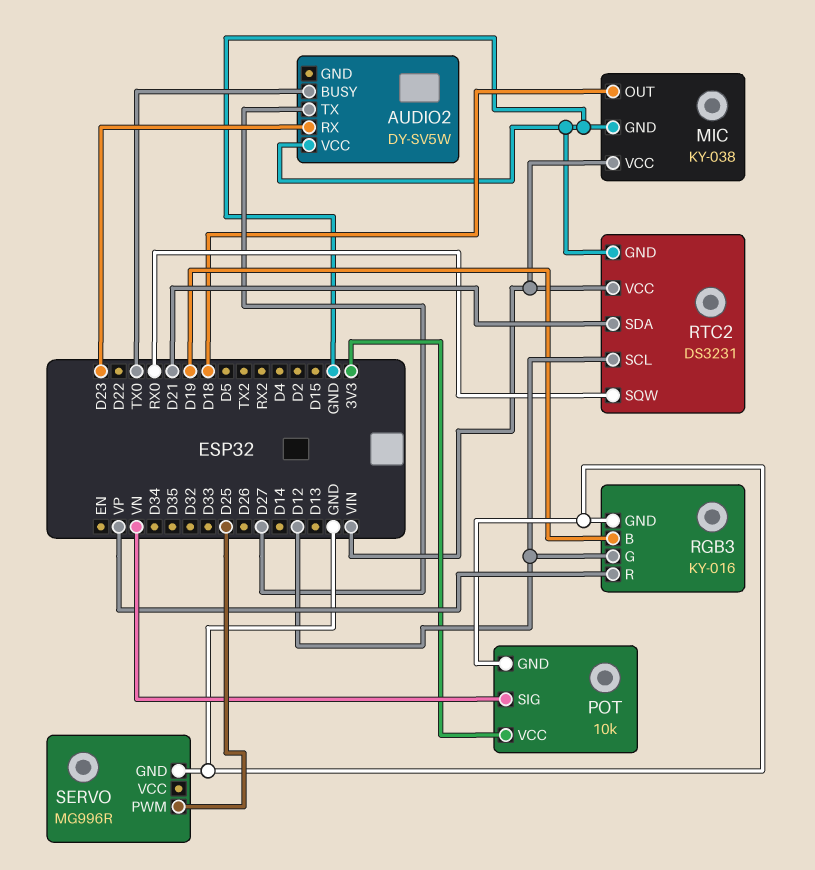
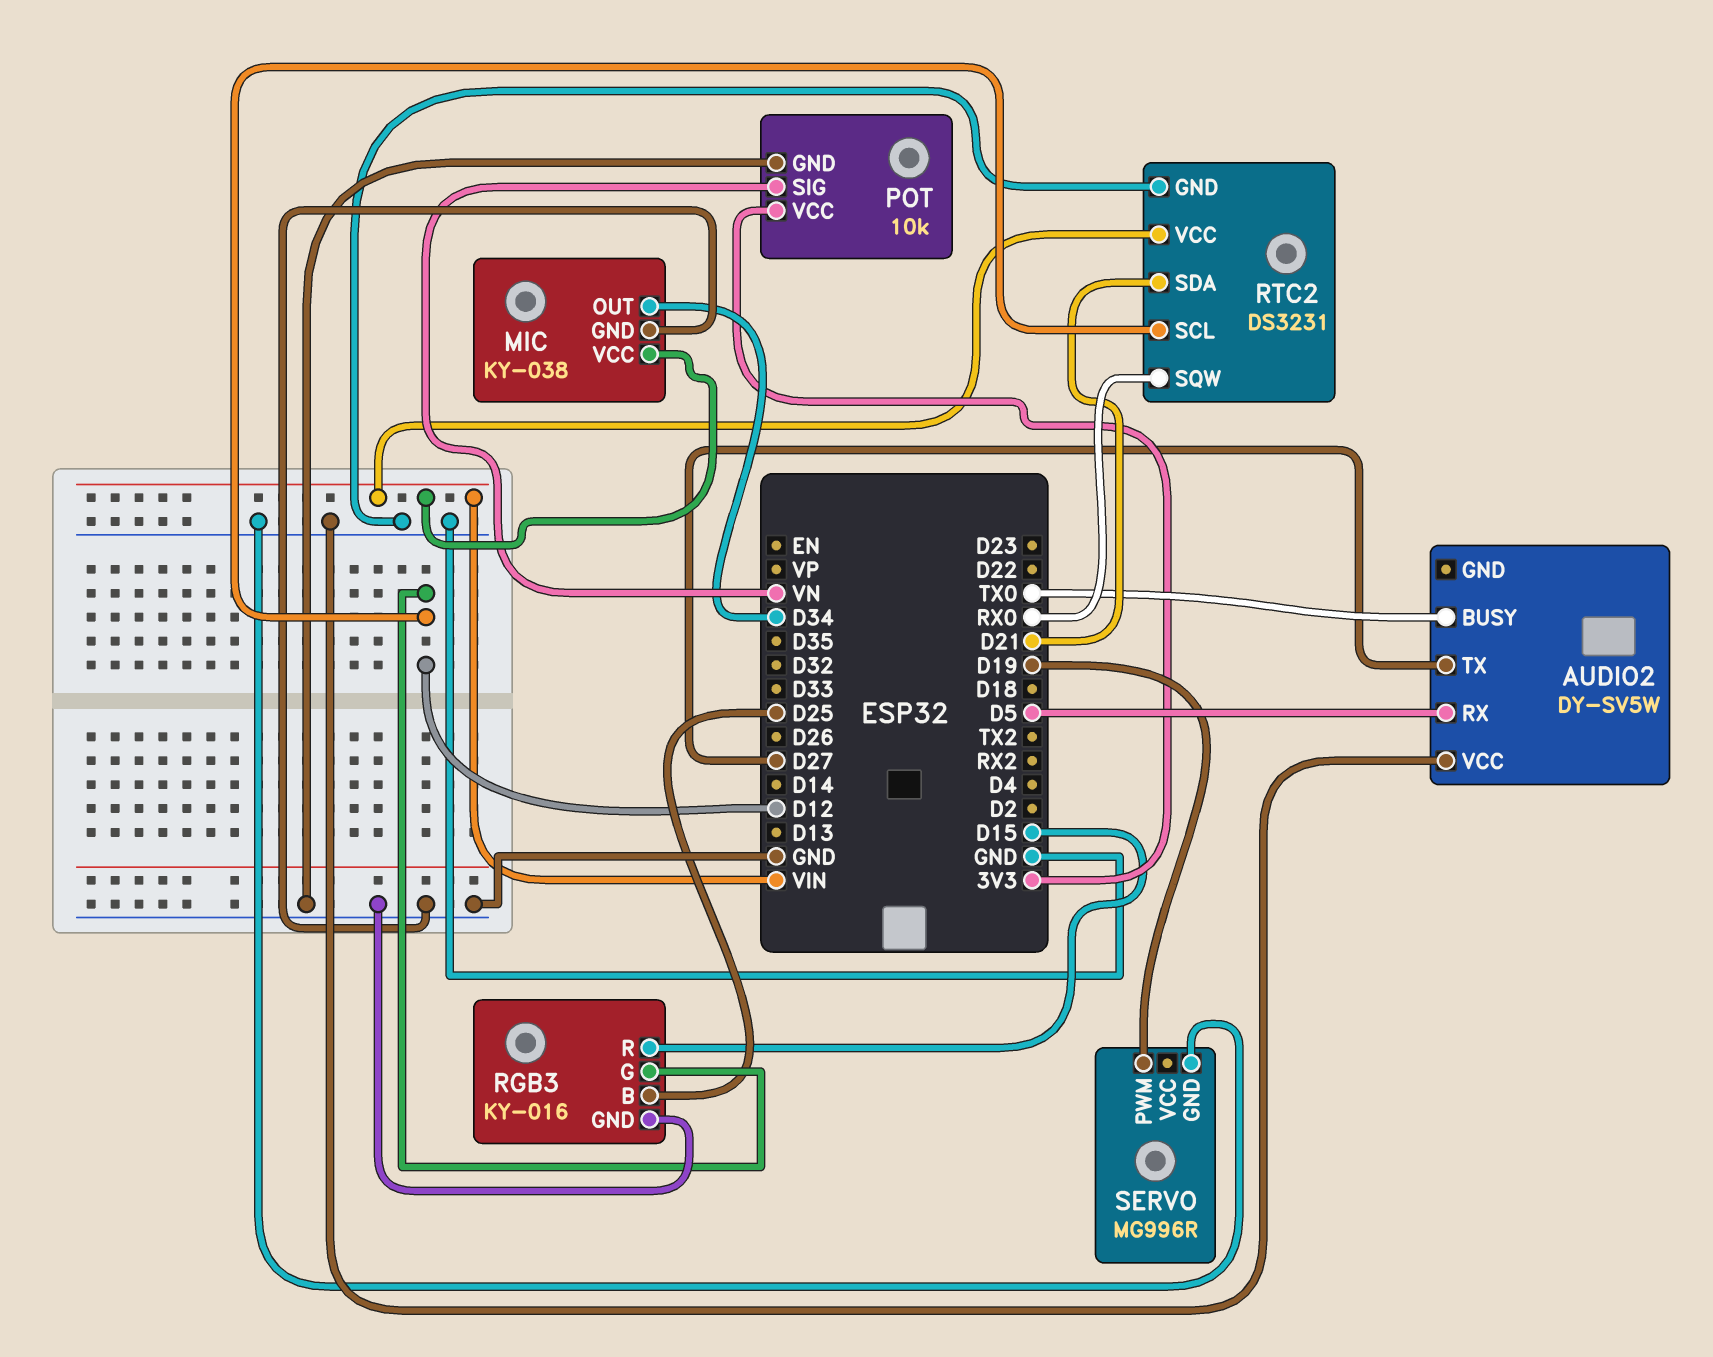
AUDIO2 pin RX: D23 -> D5
MIC pin OUT: D18 -> D34
RGB3 pin B: D19 -> D25
RGB3 pin R: VP -> D15
SERVO pin PWM: D25 -> D19

